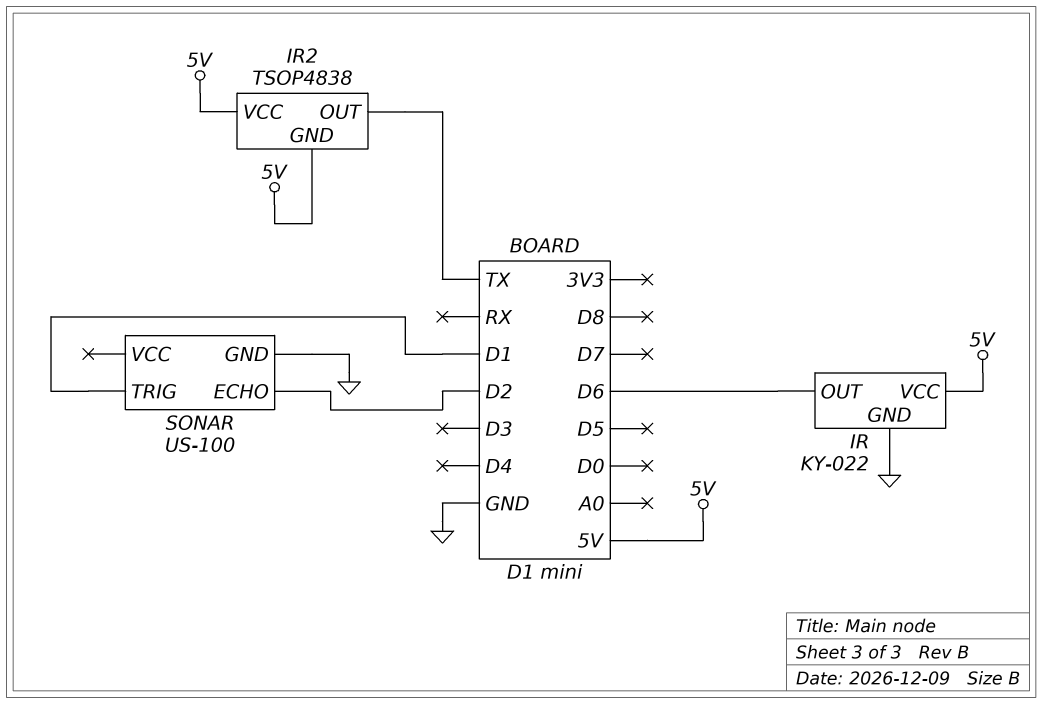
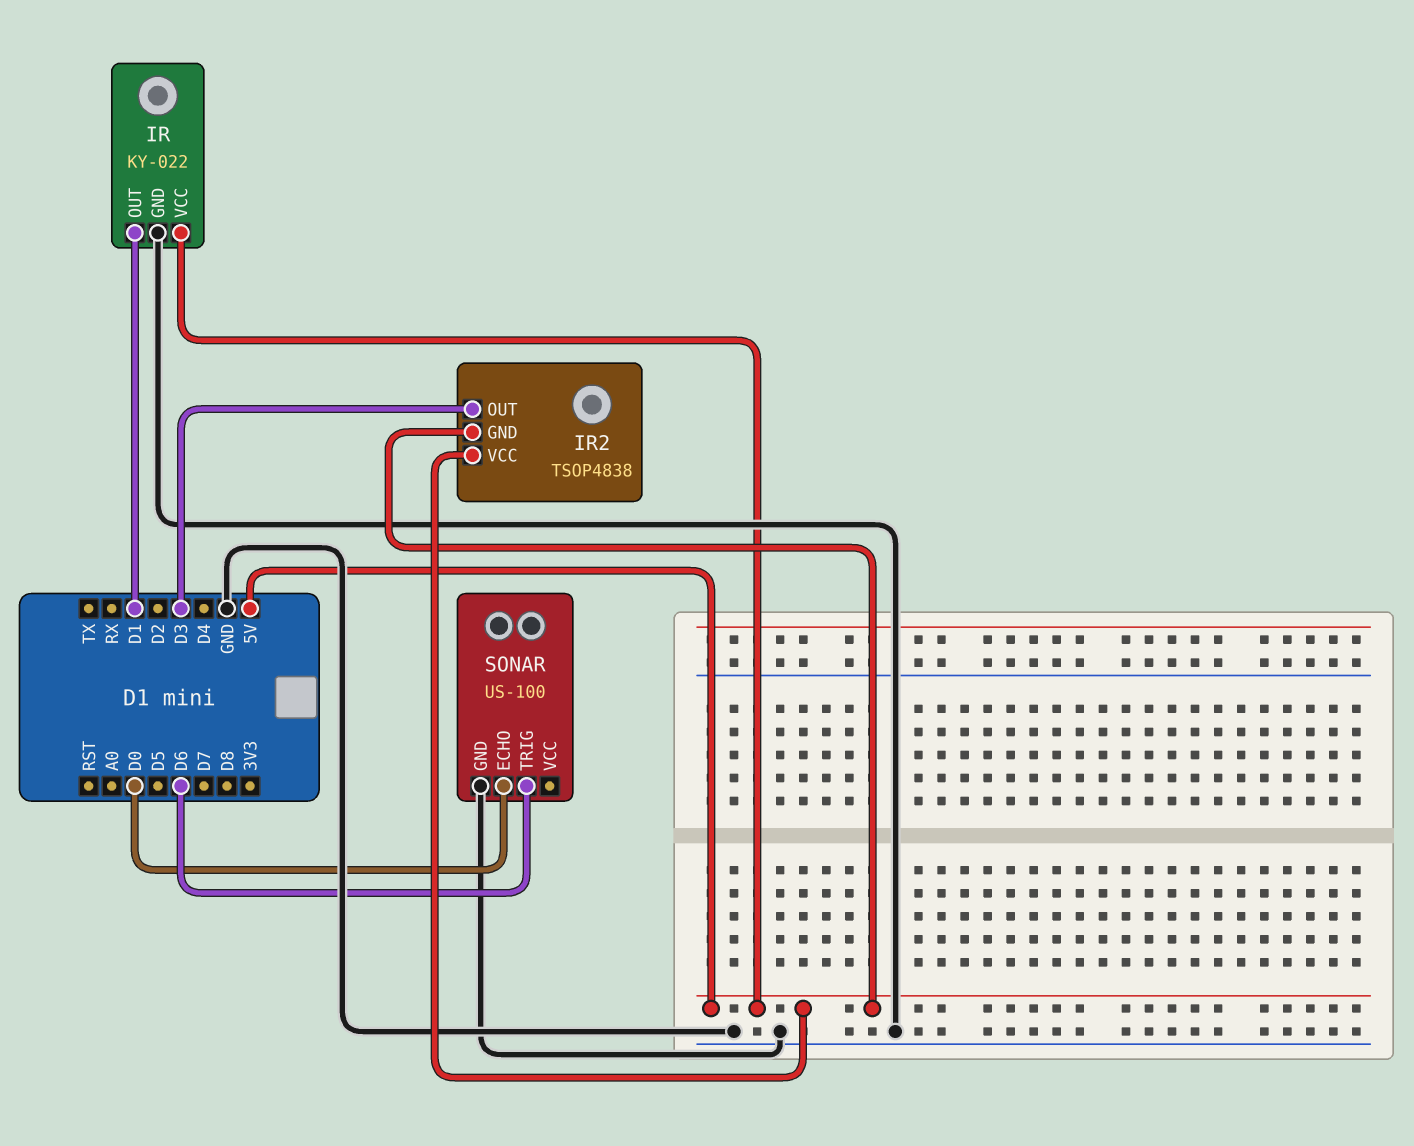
IR pin OUT: D6 -> D1
IR2 pin OUT: TX -> D3
SONAR pin ECHO: D2 -> D0
SONAR pin TRIG: D1 -> D6

